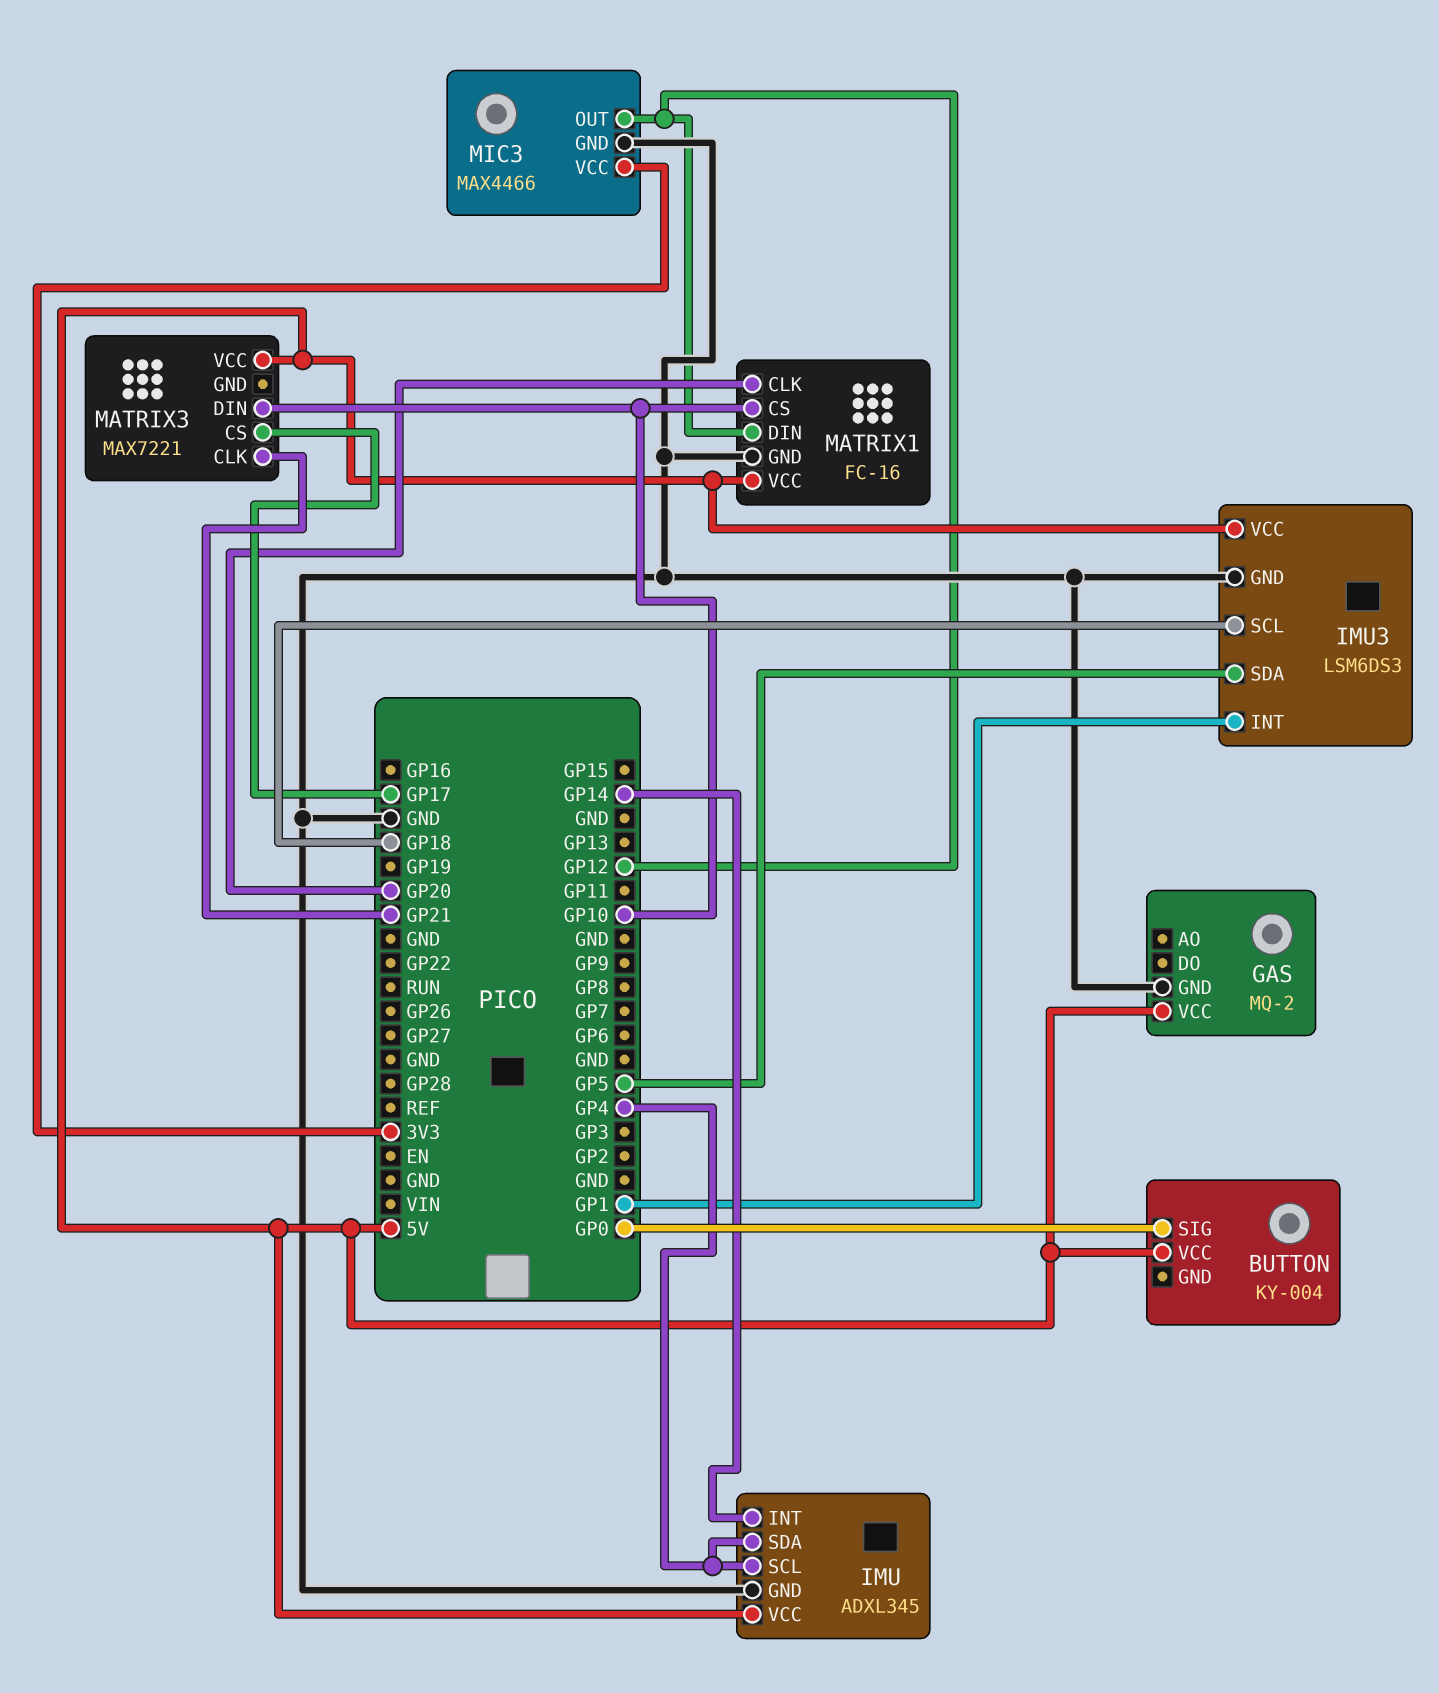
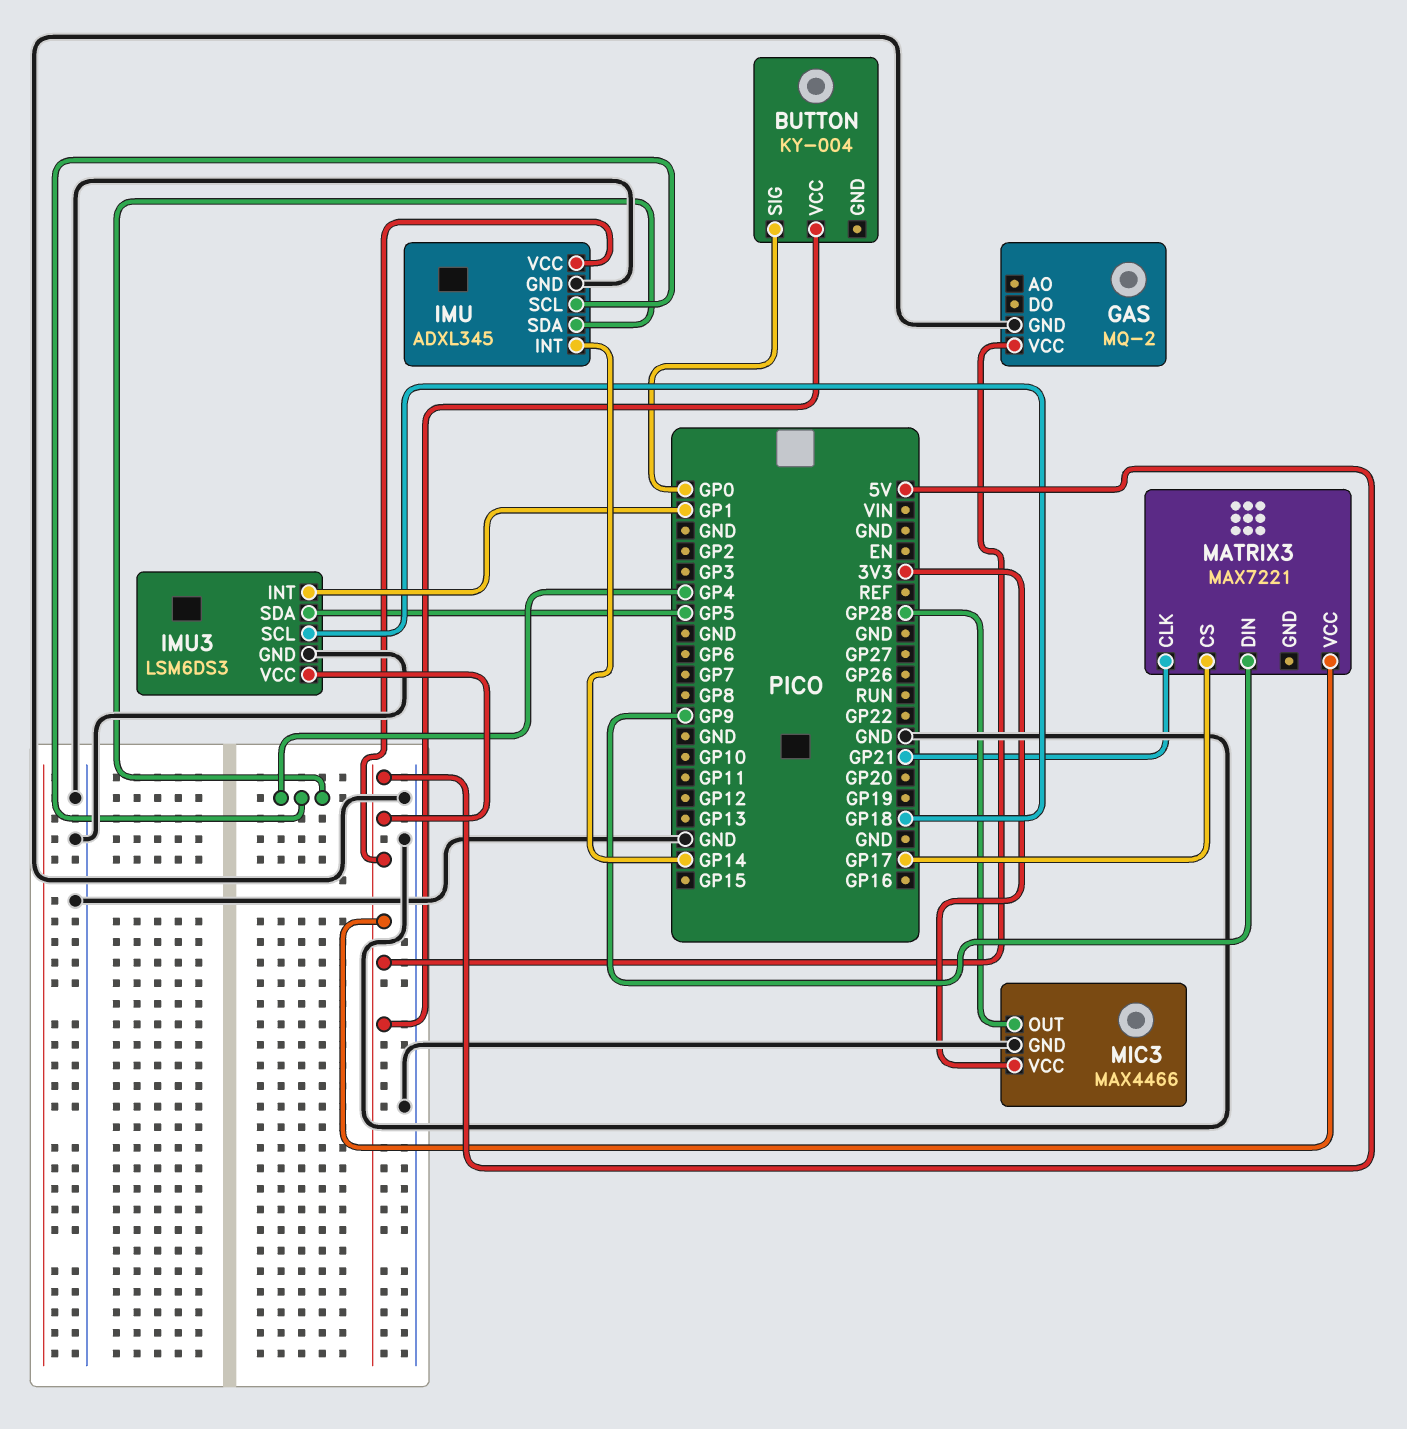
MATRIX1: FC-16 -> none
MATRIX1 pin CLK: GP20 -> none
MATRIX1 pin CS: GP10 -> none
MATRIX1 pin DIN: GP12 -> none
MATRIX1 pin GND: GND -> none
MATRIX1 pin VCC: 5V -> none
MATRIX3 pin DIN: GP10 -> GP9
MIC3 pin OUT: GP12 -> GP28

